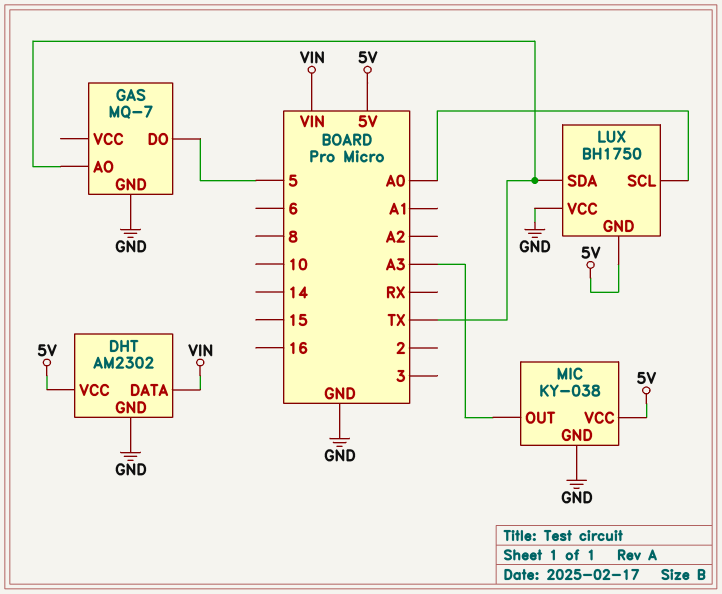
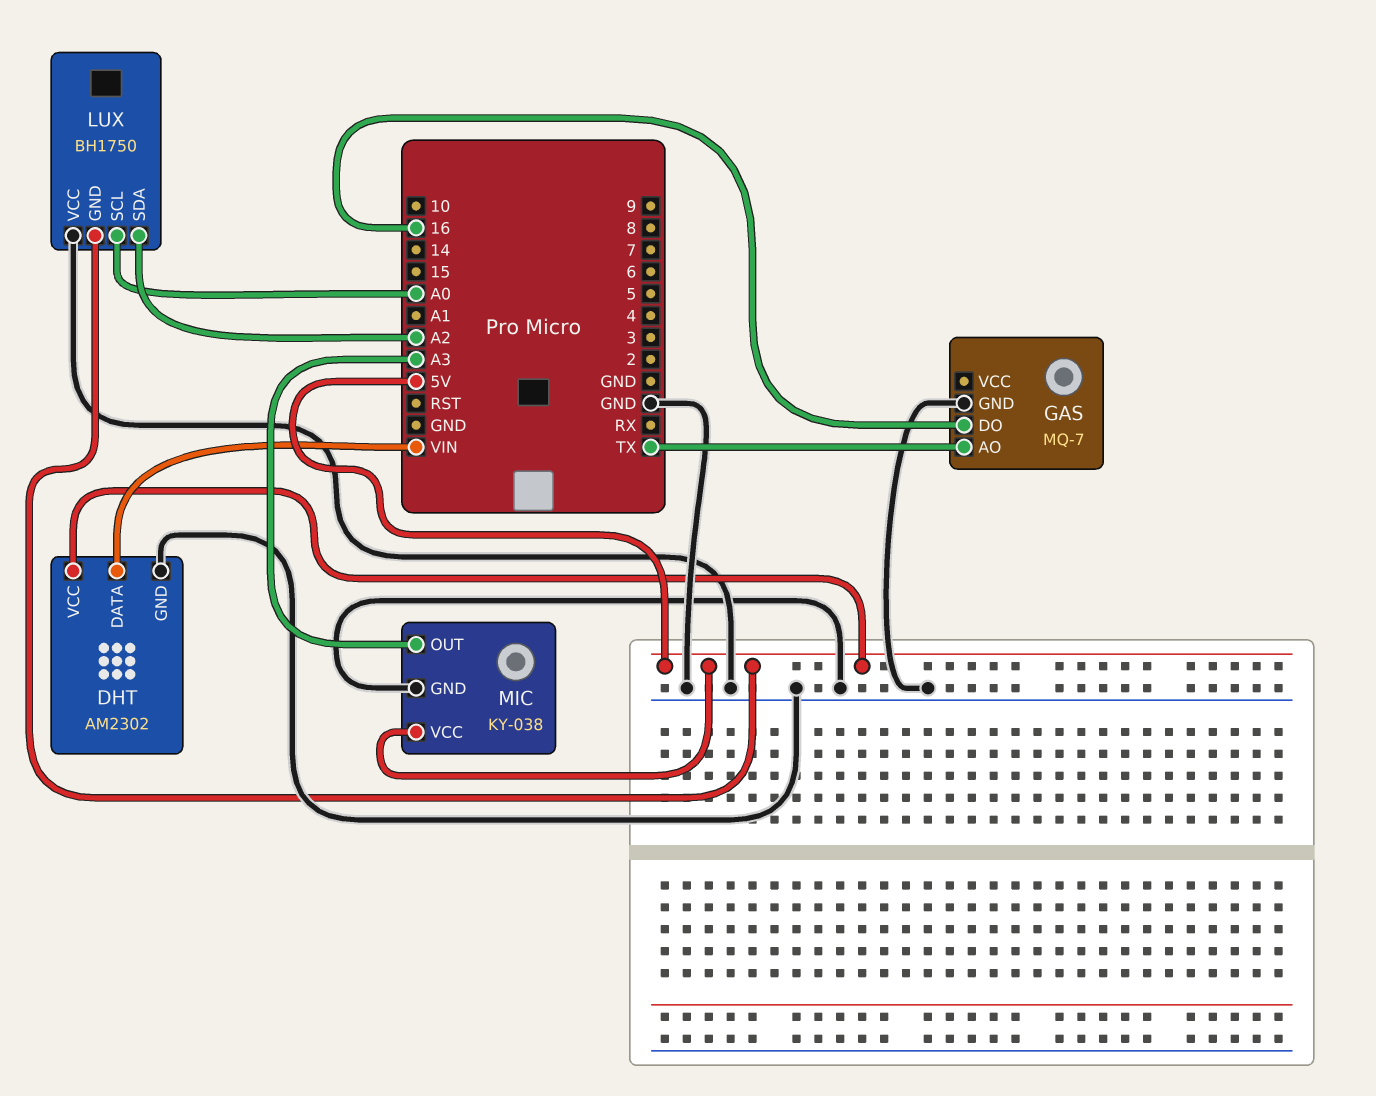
GAS pin DO: 5 -> 16
LUX pin SDA: TX -> A2

